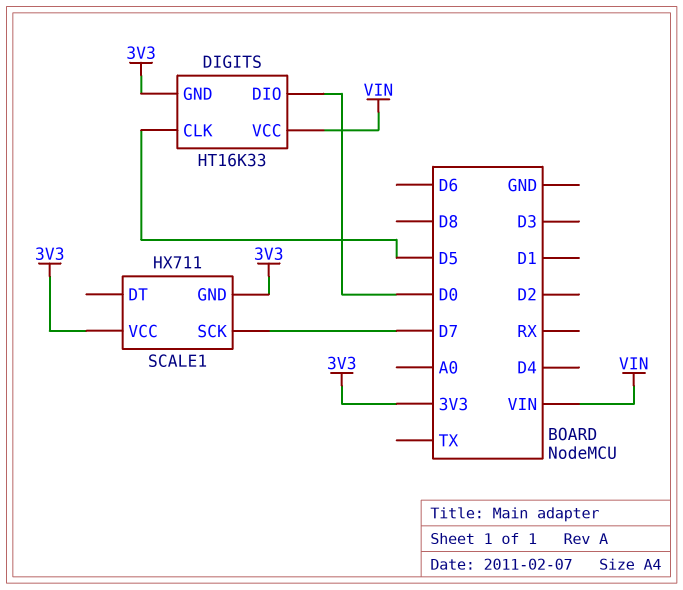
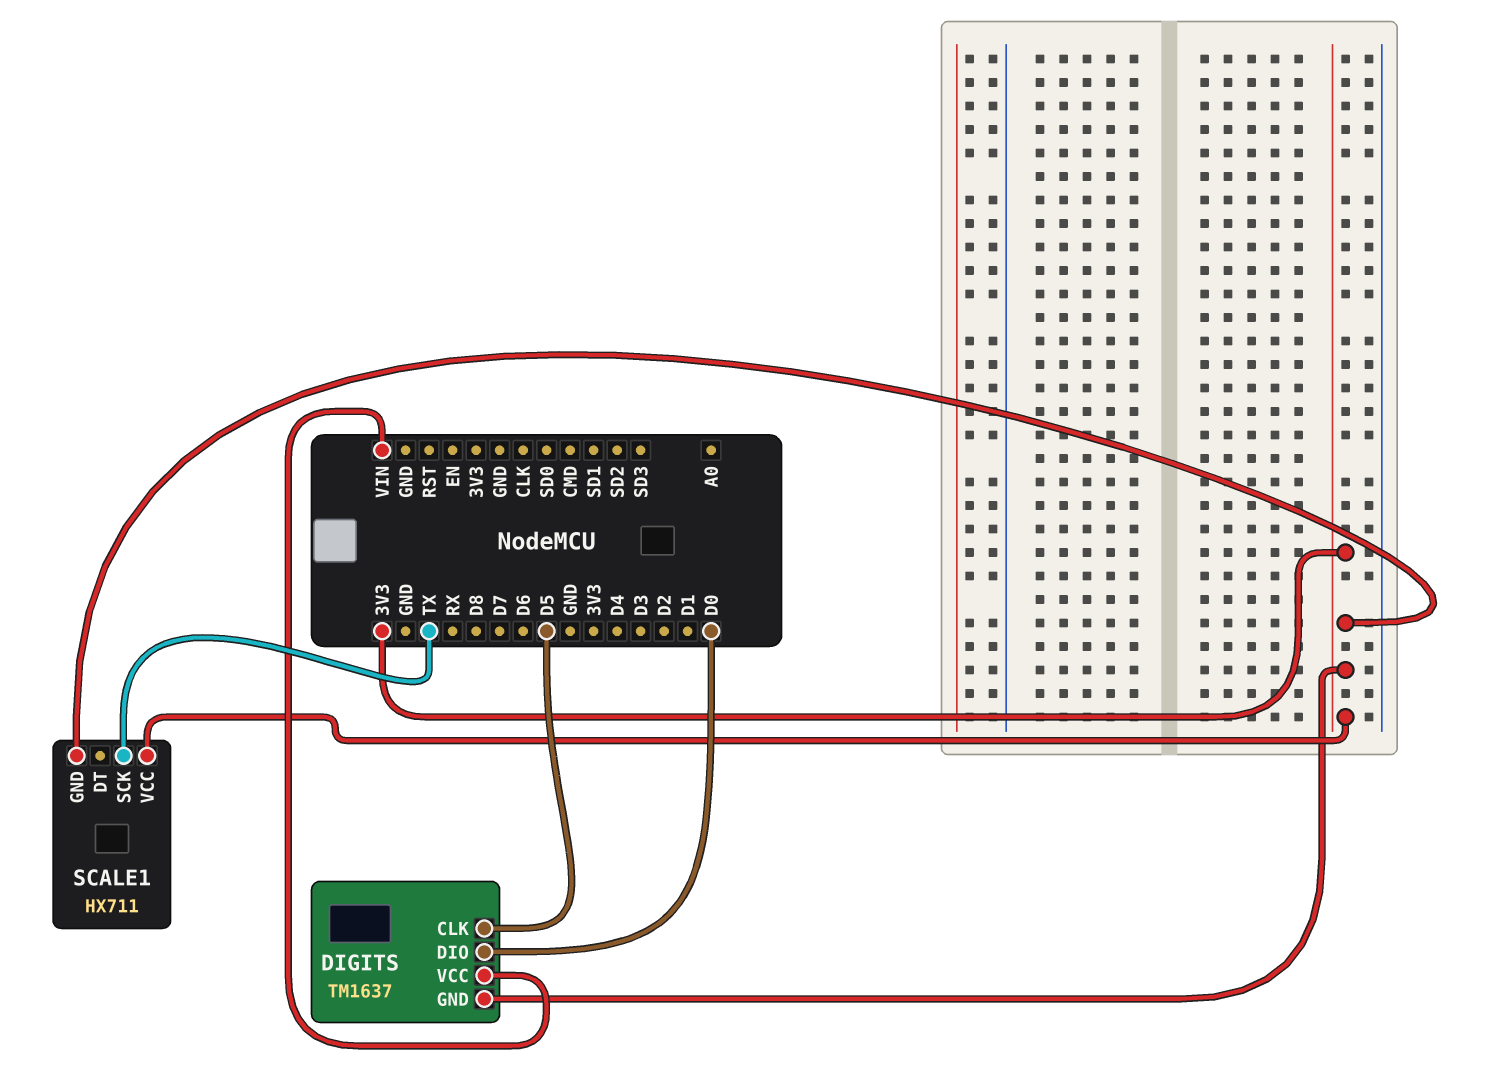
DIGITS: HT16K33 -> TM1637
SCALE1 pin SCK: D7 -> TX

